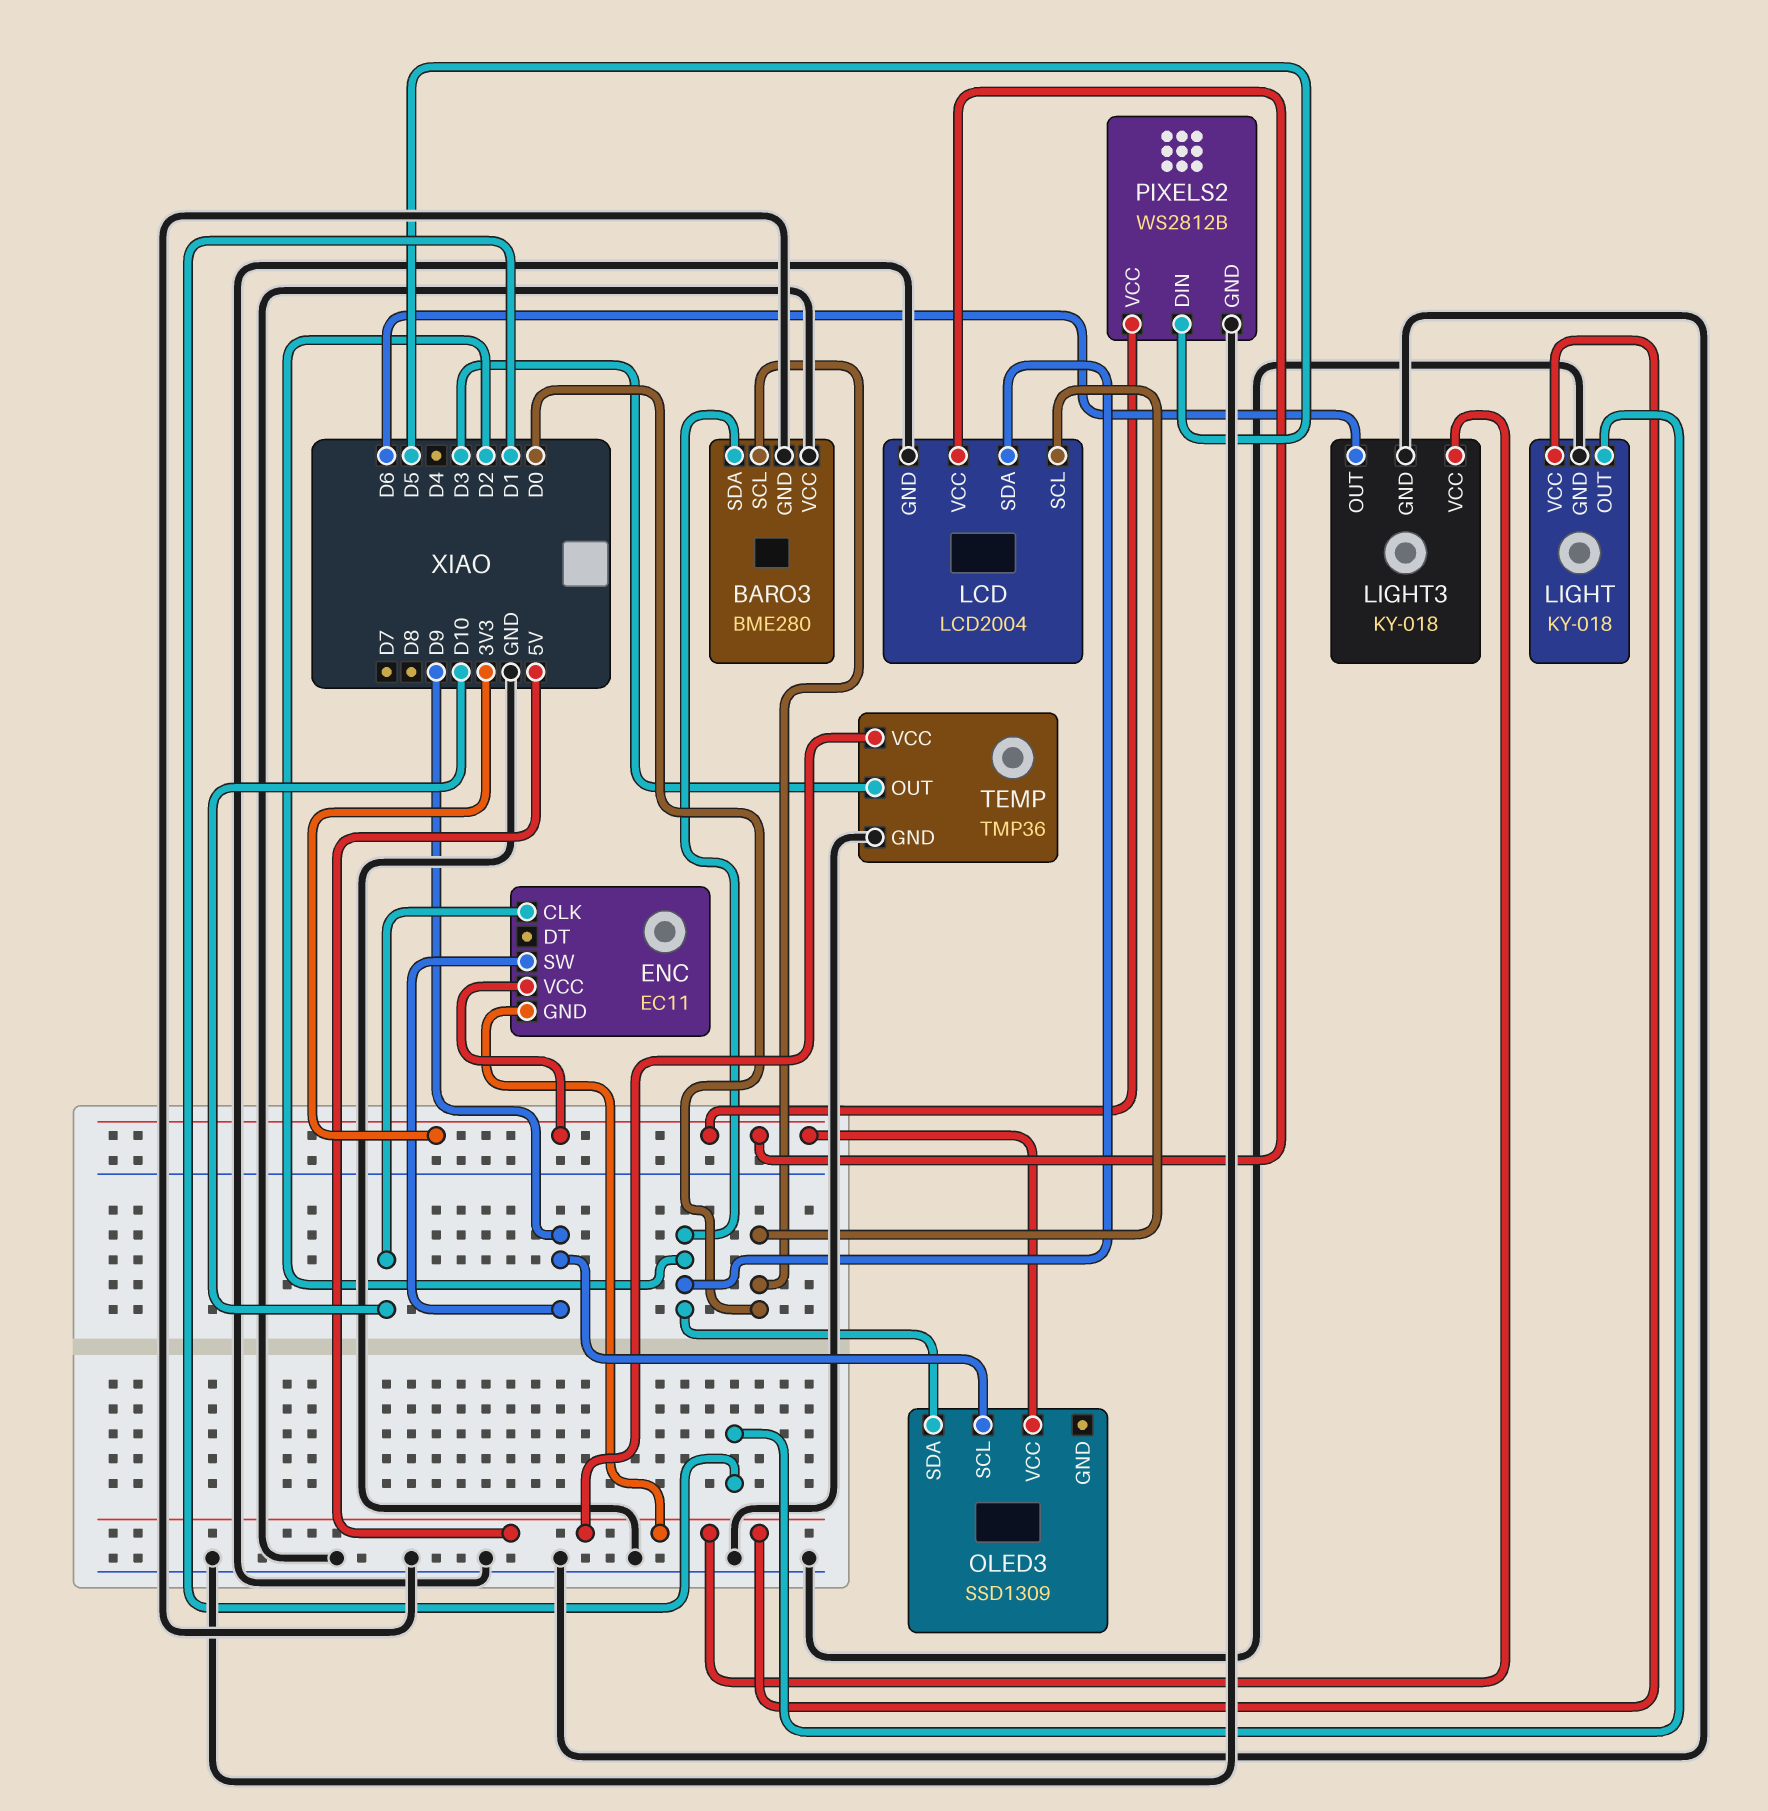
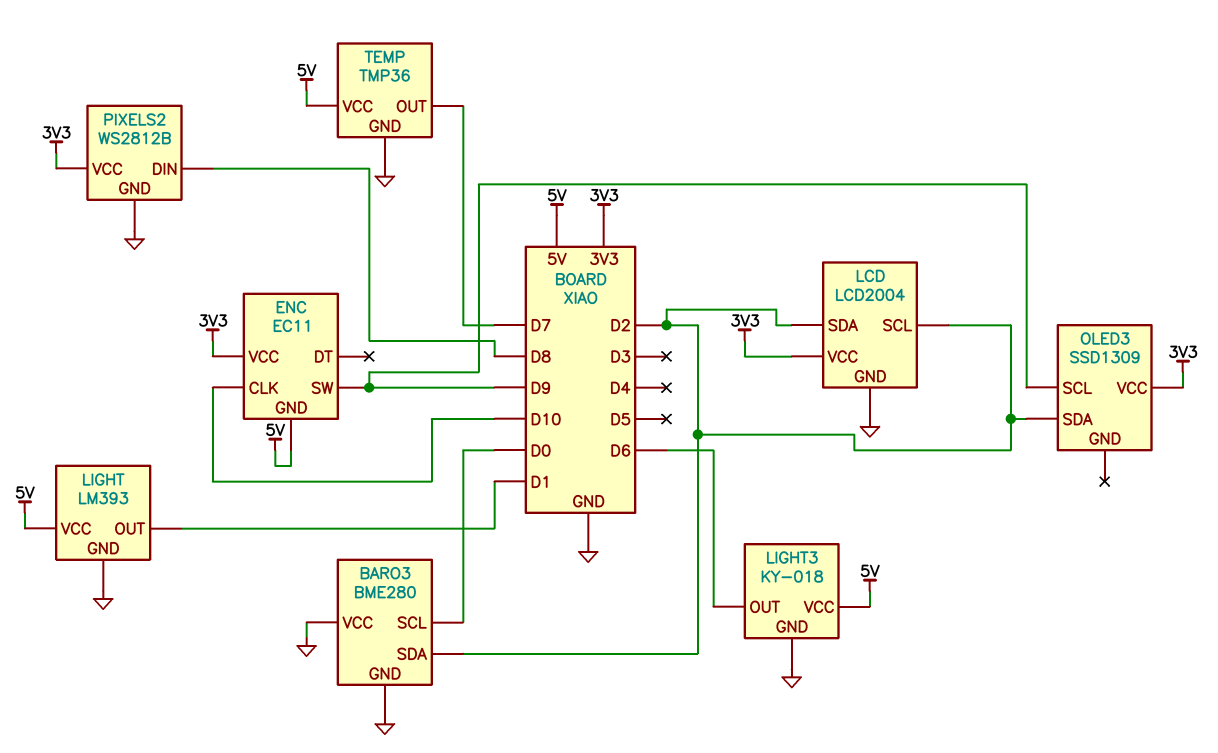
LCD pin SCL: D0 -> D2
LIGHT: KY-018 -> LM393
PIXELS2 pin DIN: D5 -> D8
TEMP pin OUT: D3 -> D7

